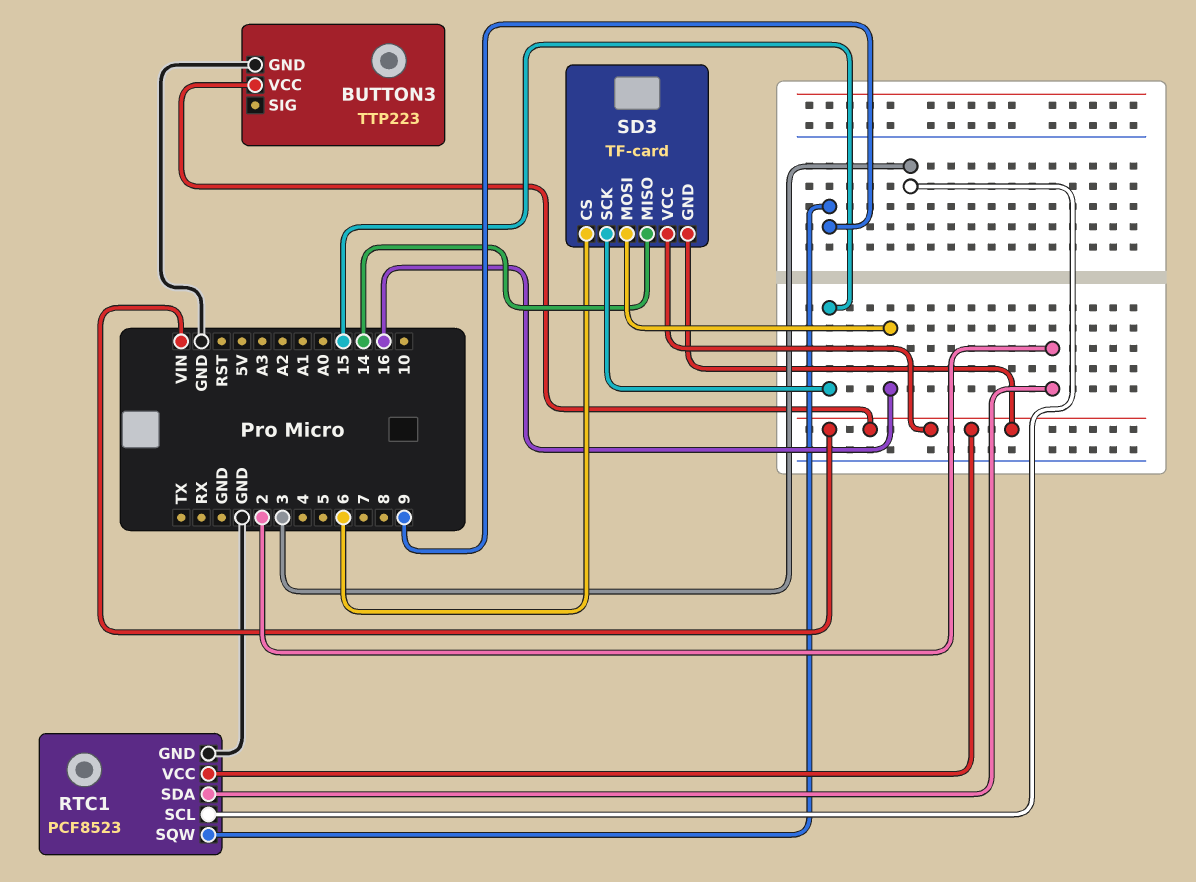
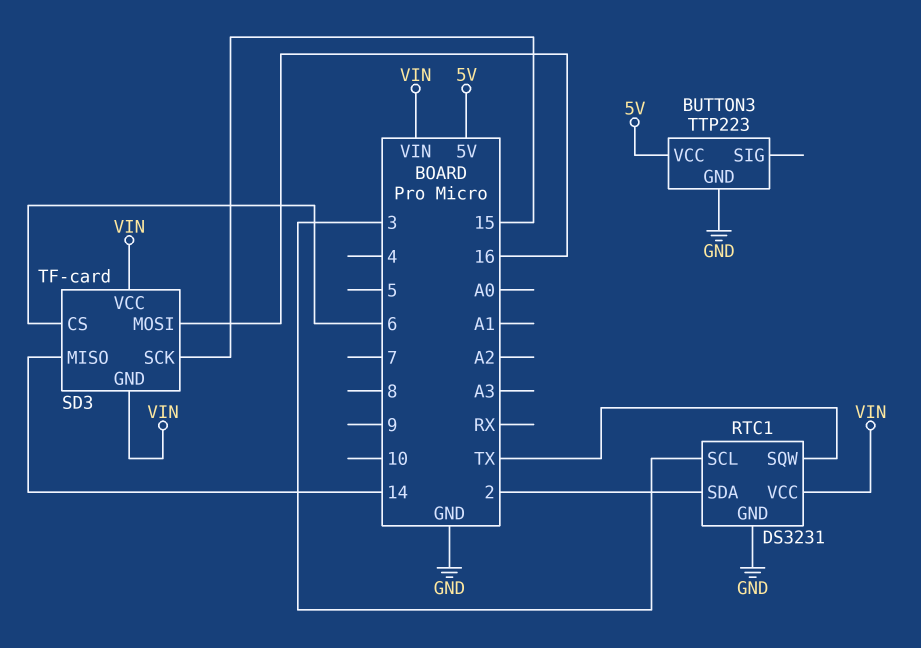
BUTTON3 pin VCC: VIN -> 5V
RTC1: PCF8523 -> DS3231
RTC1 pin SQW: 9 -> TX

